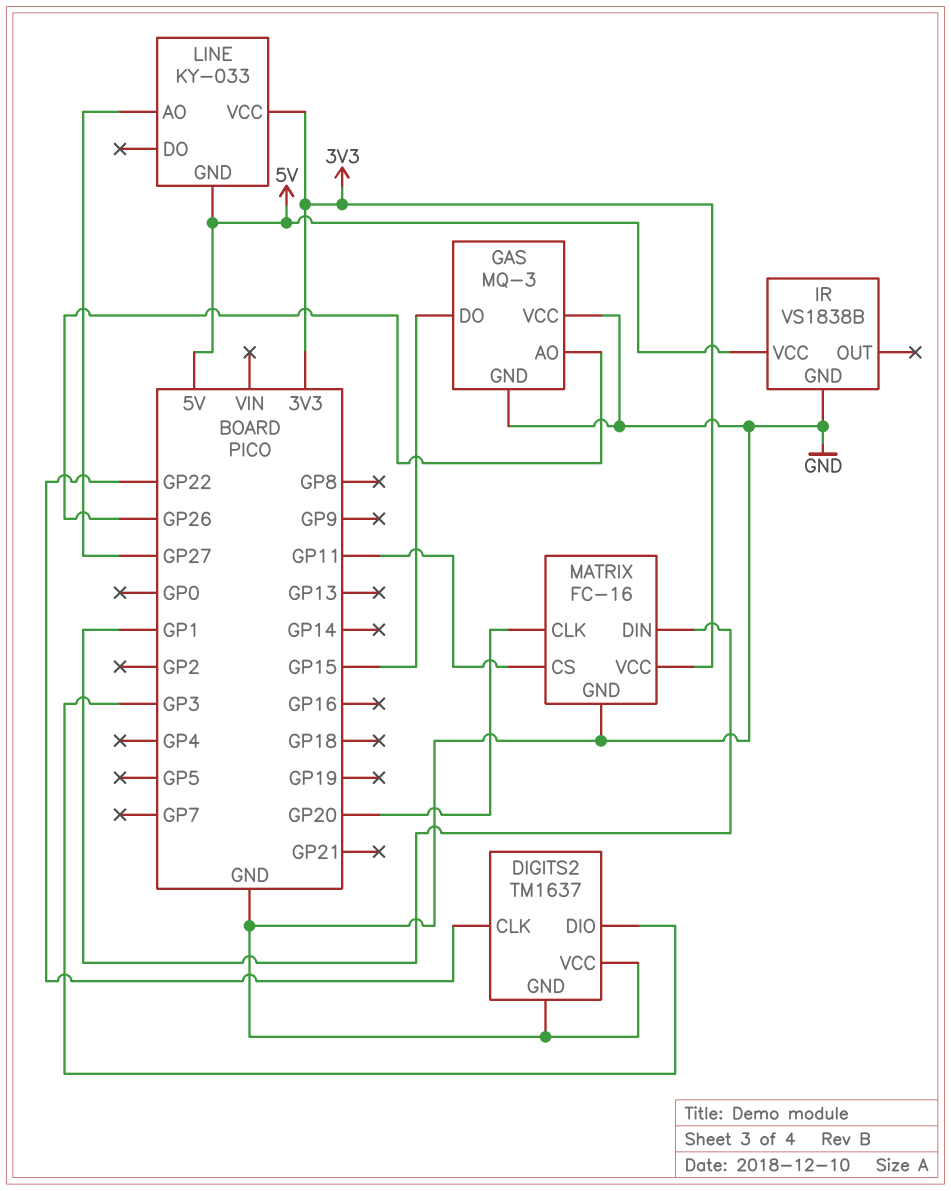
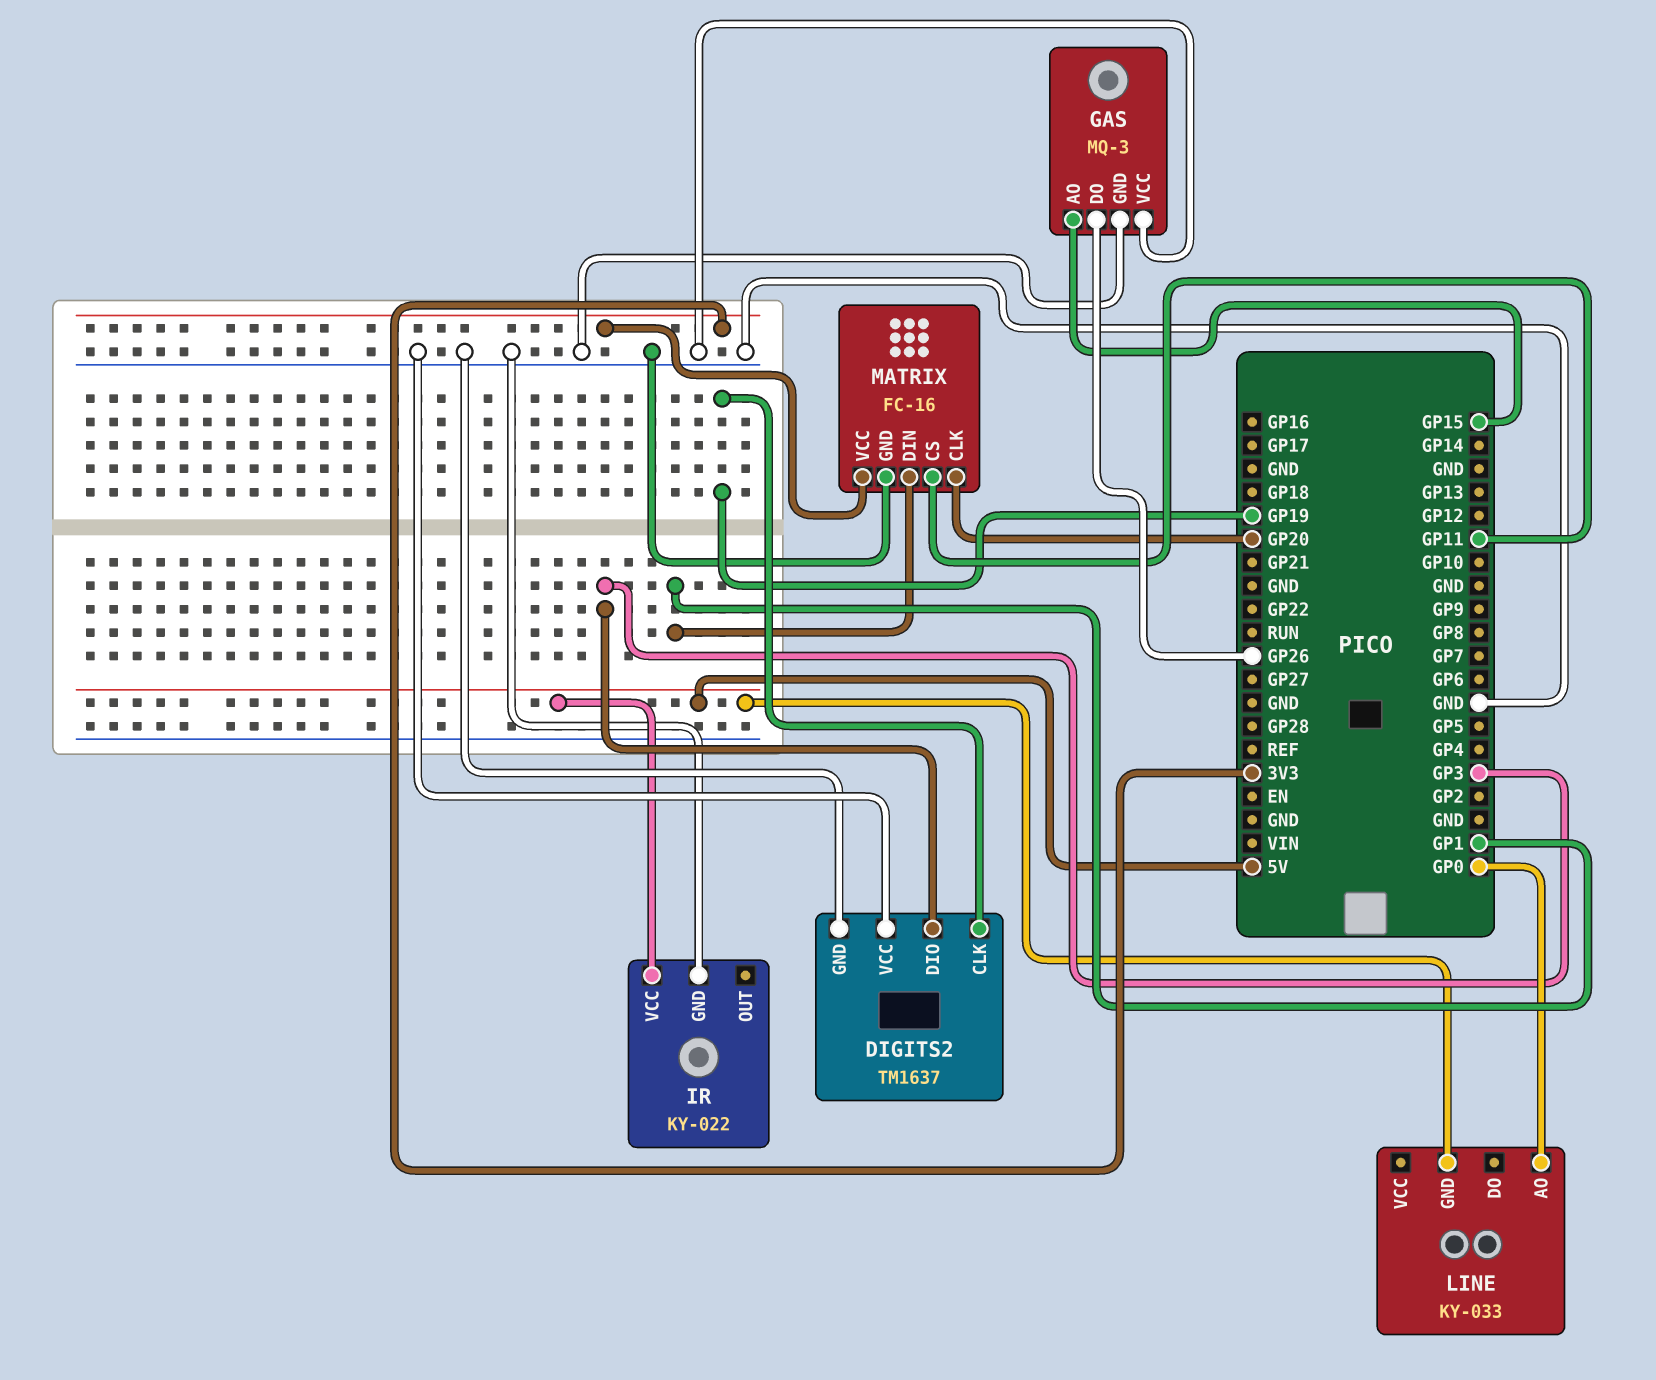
DIGITS2 pin CLK: GP22 -> GP19
GAS pin AO: GP26 -> GP15
GAS pin DO: GP15 -> GP26
IR: VS1838B -> KY-022
LINE pin AO: GP27 -> GP0
LINE pin VCC: 3V3 -> none

